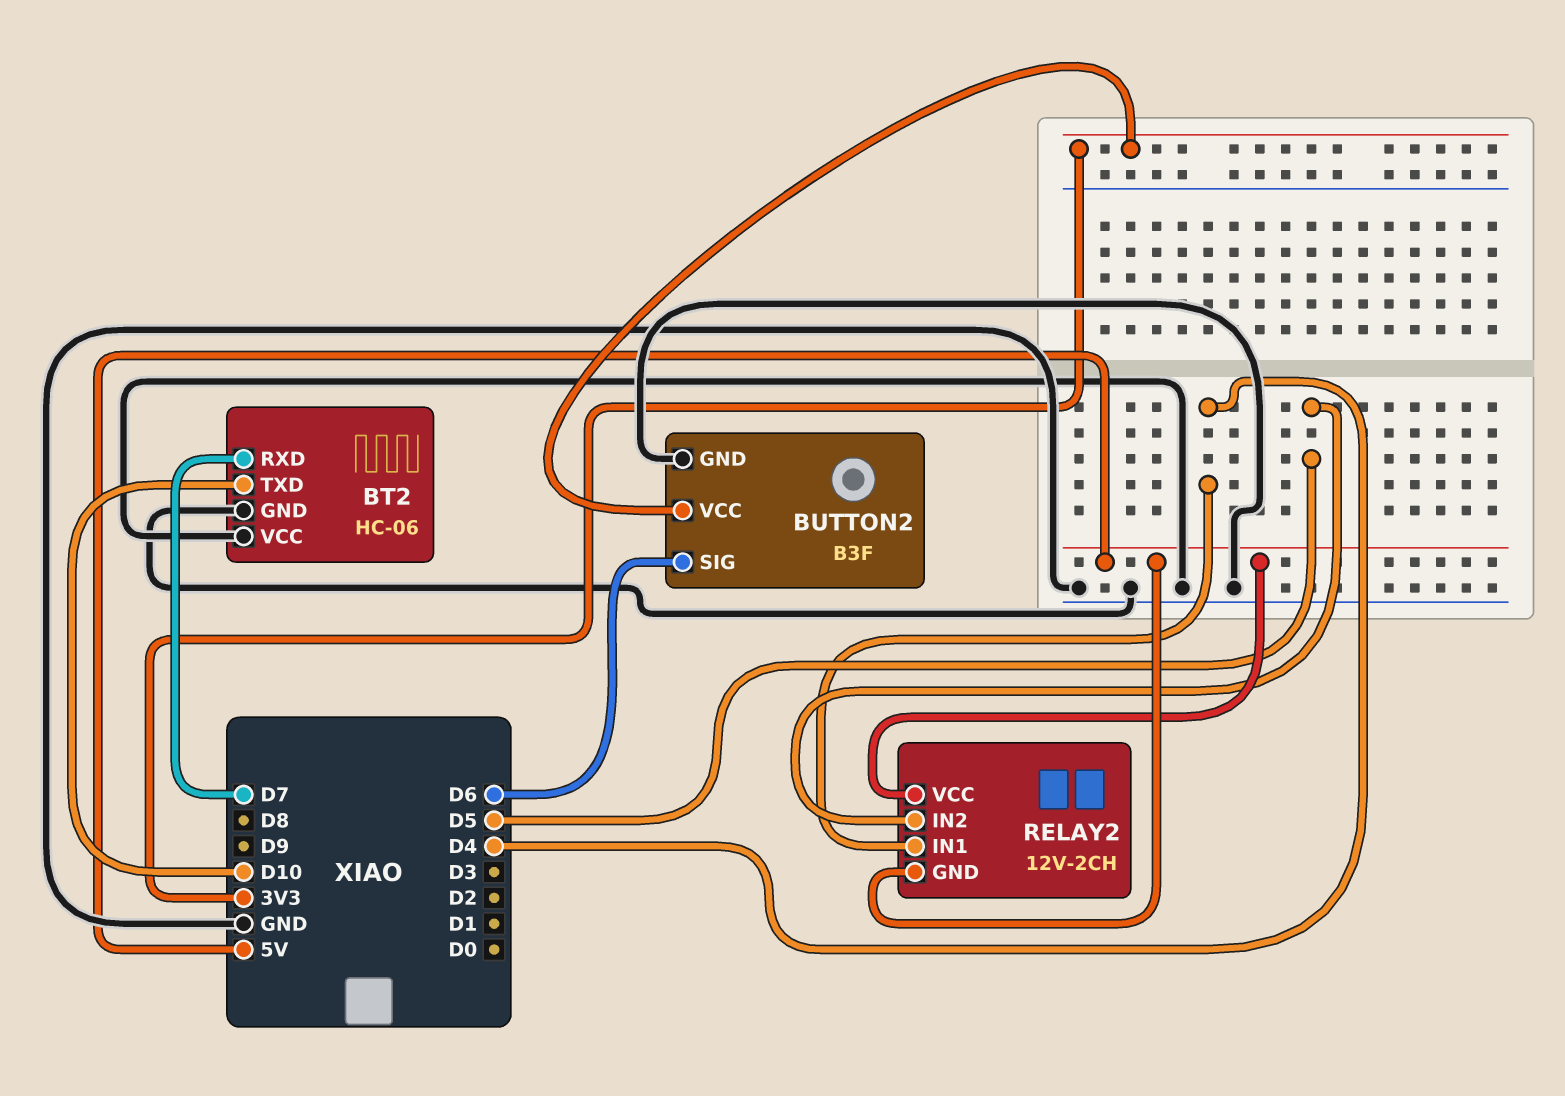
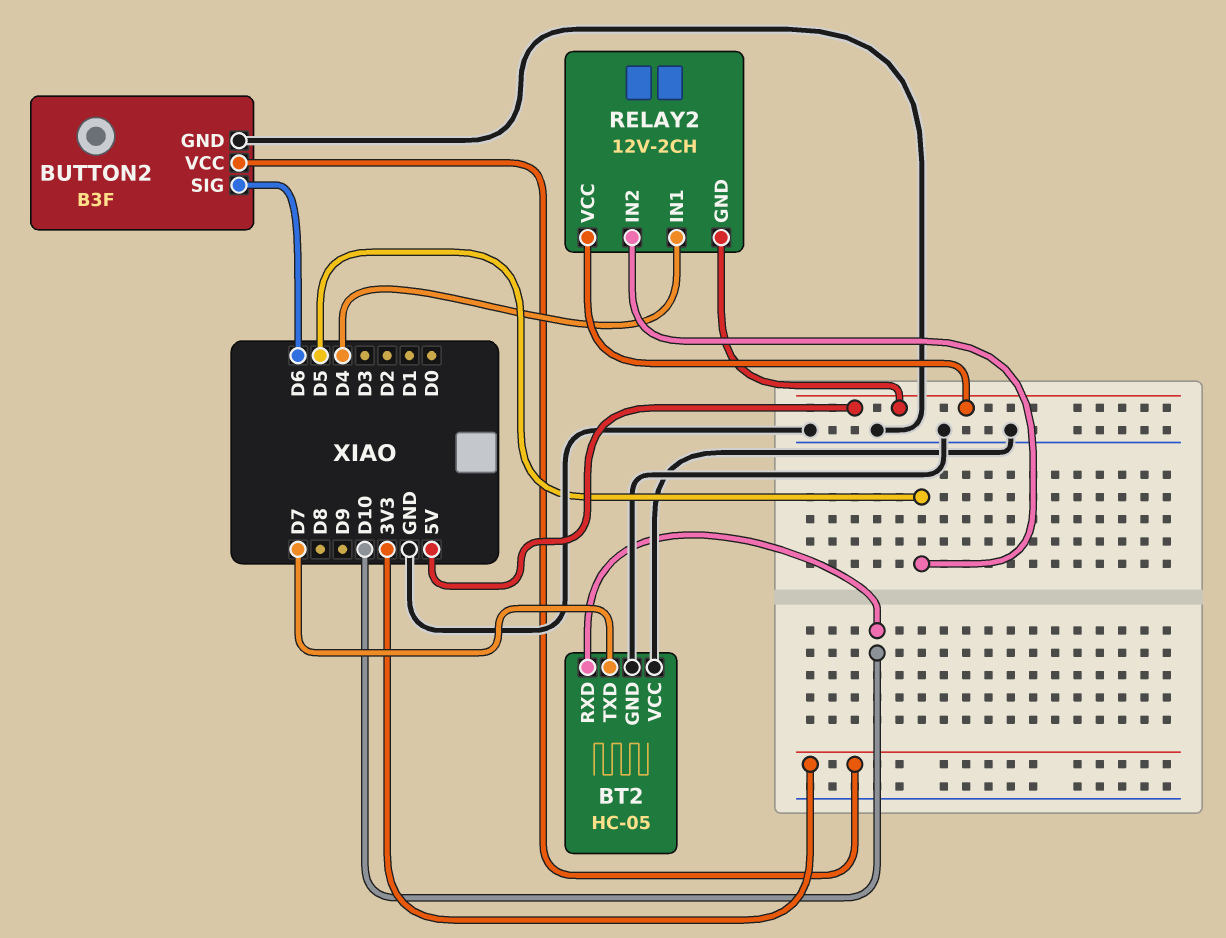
BT2: HC-06 -> HC-05
BT2 pin RXD: D7 -> D10
BT2 pin TXD: D10 -> D7

